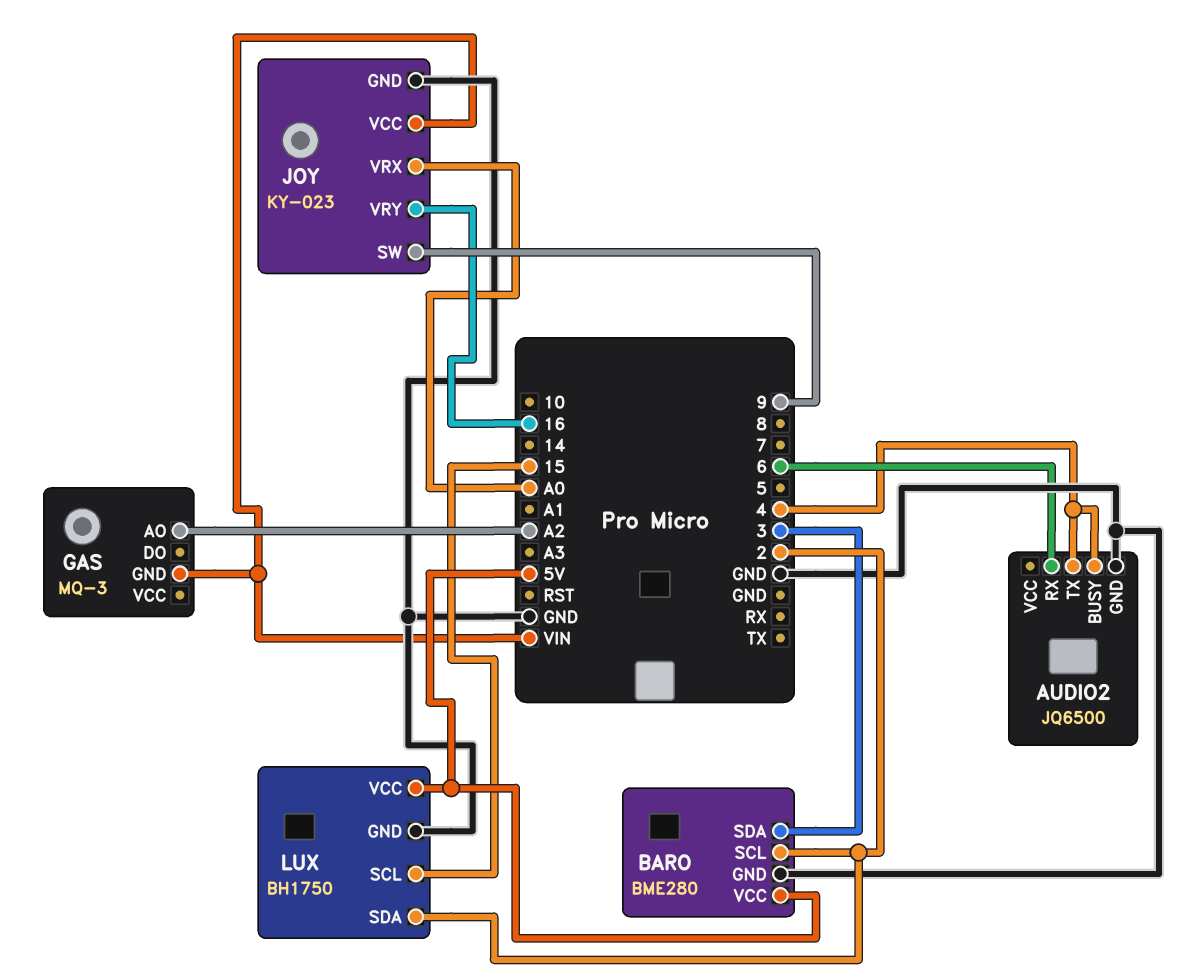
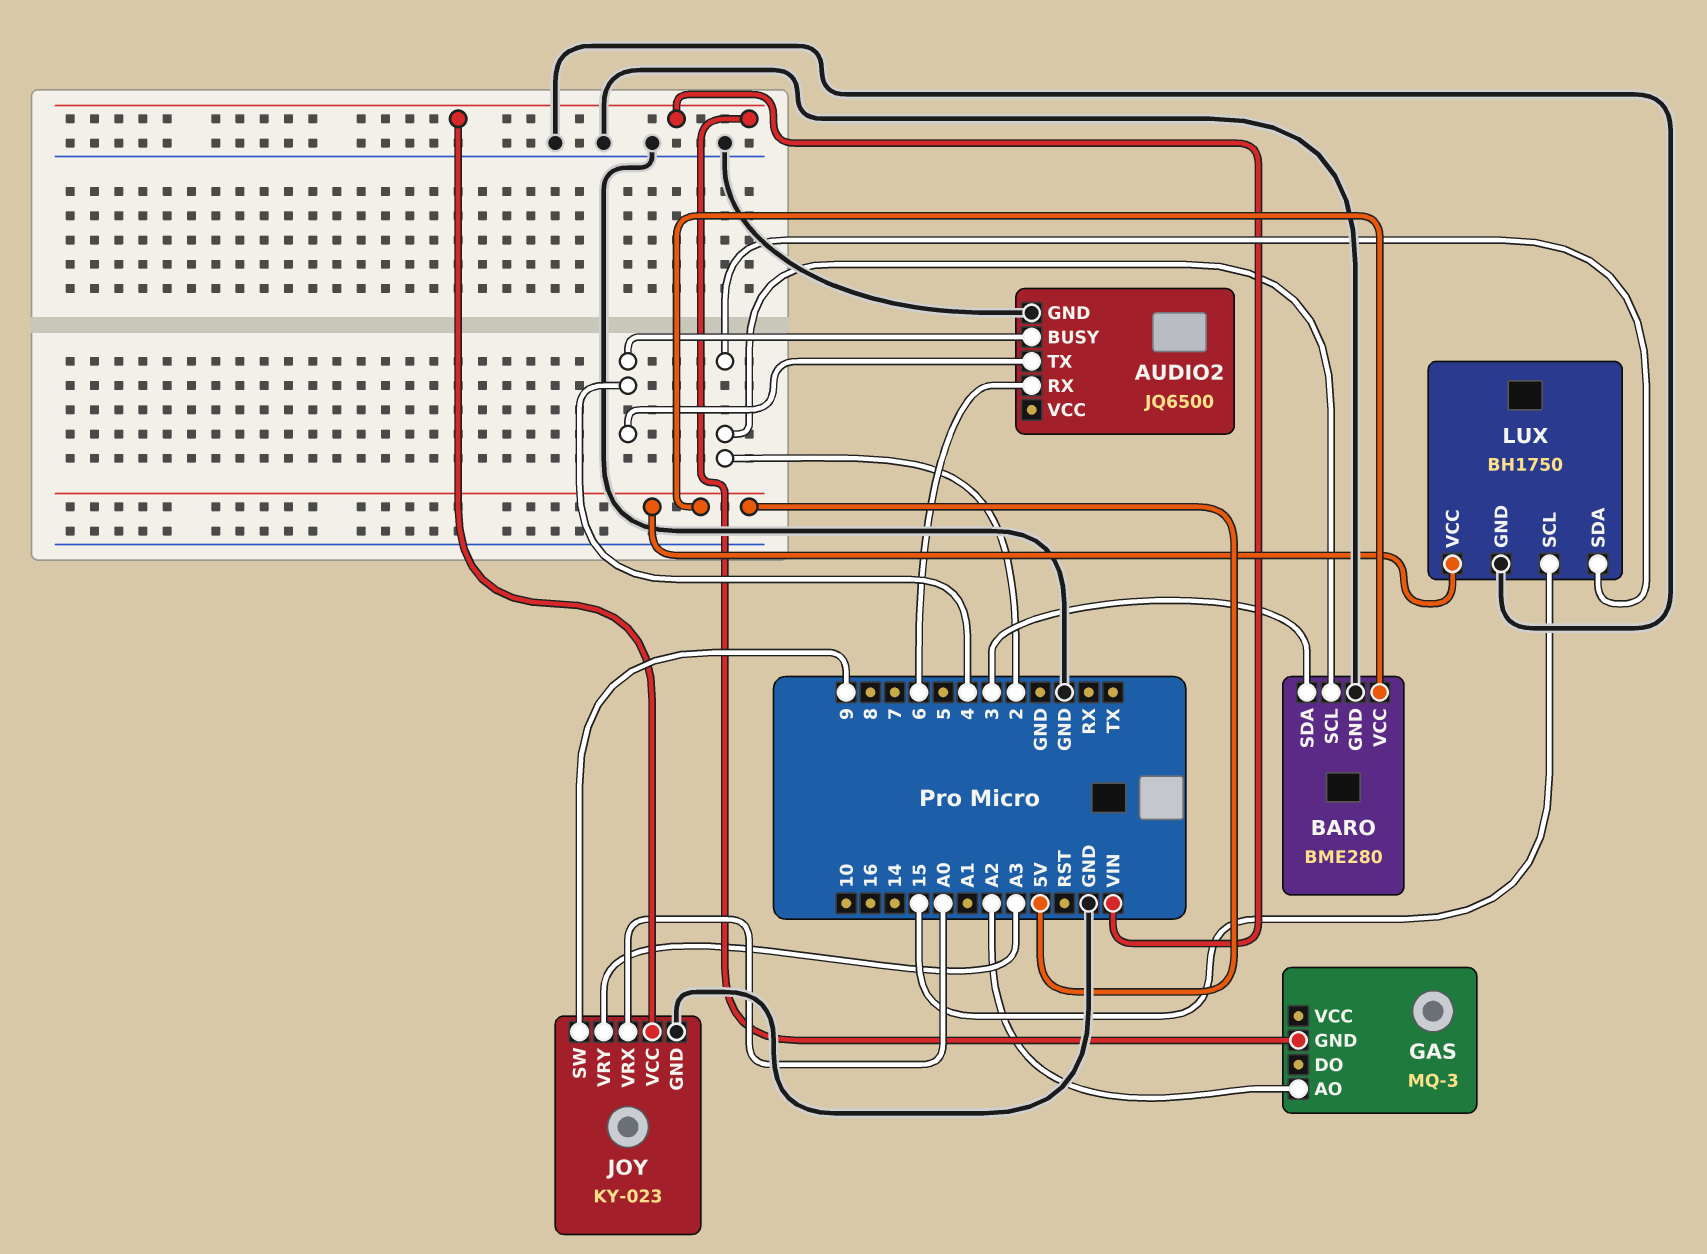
JOY pin VRY: 16 -> A3

